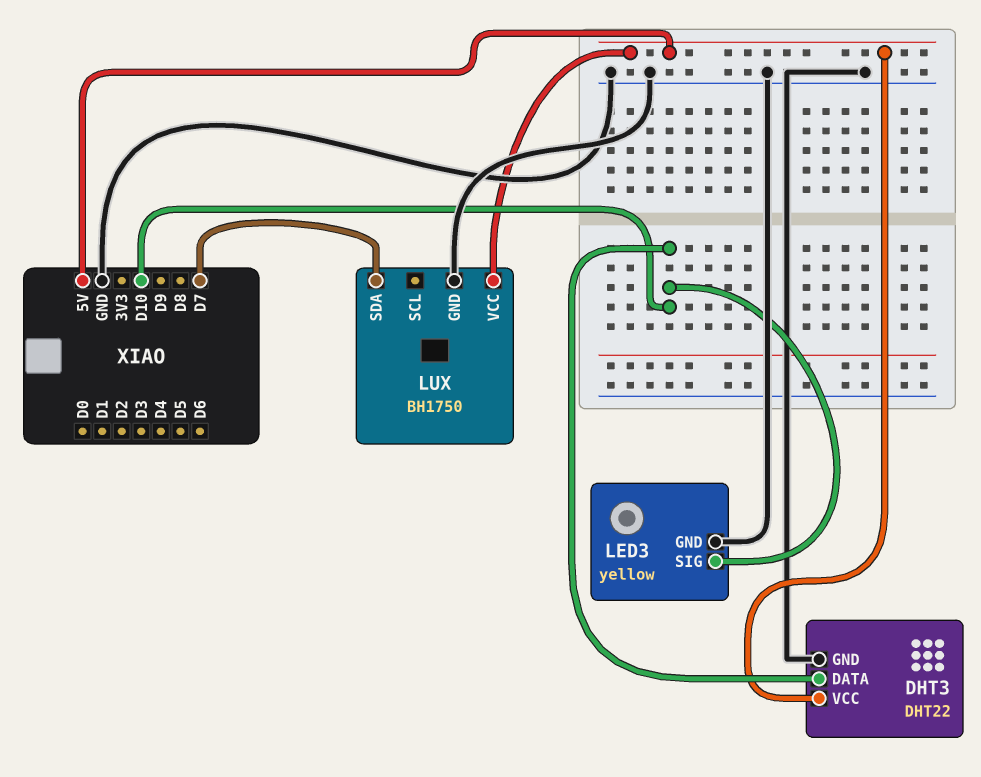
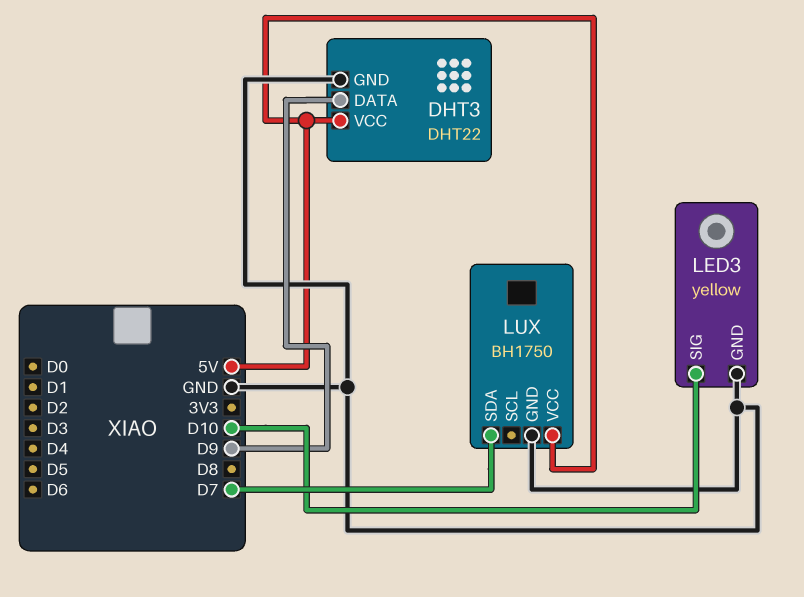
DHT3 pin DATA: D10 -> D9

